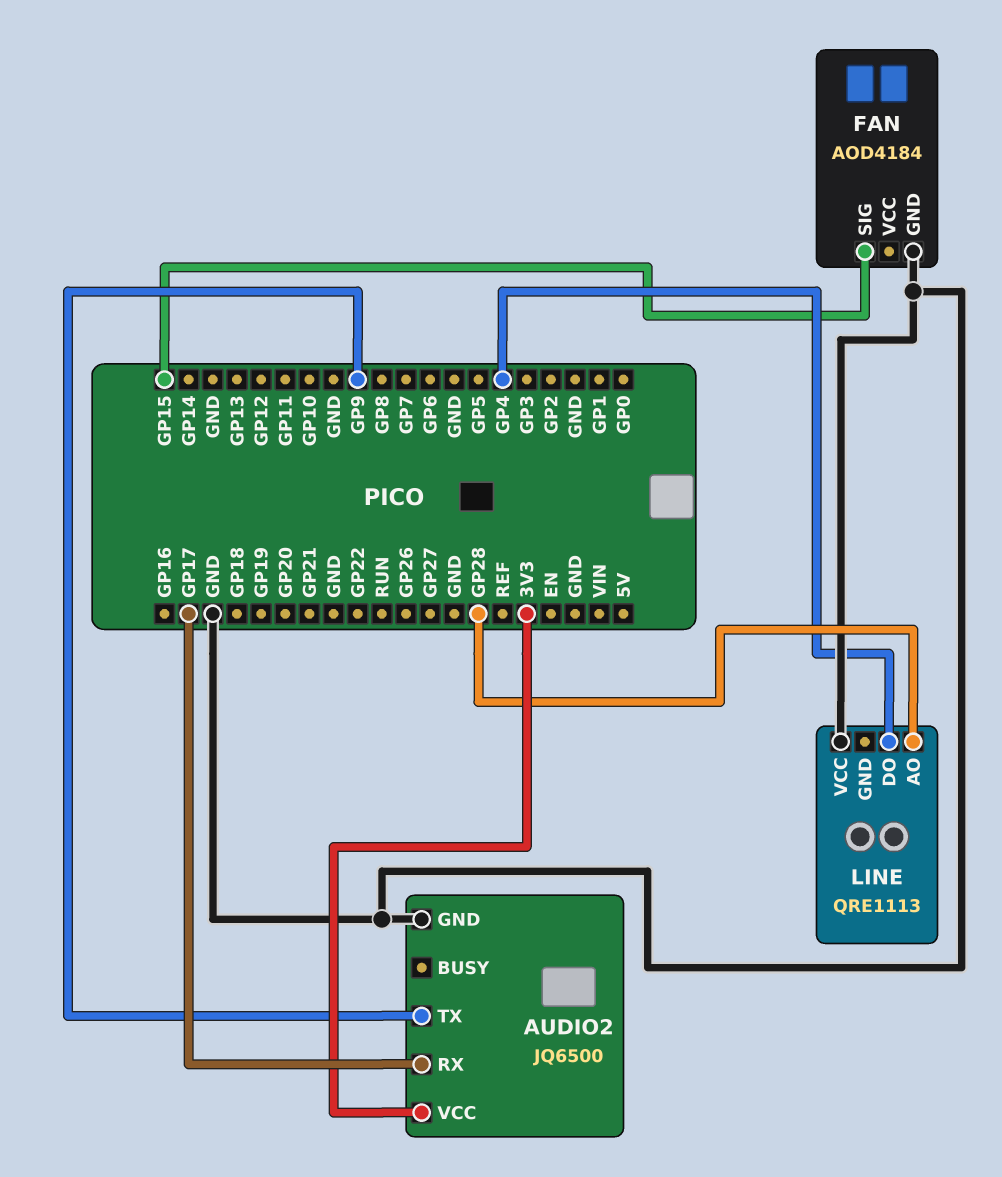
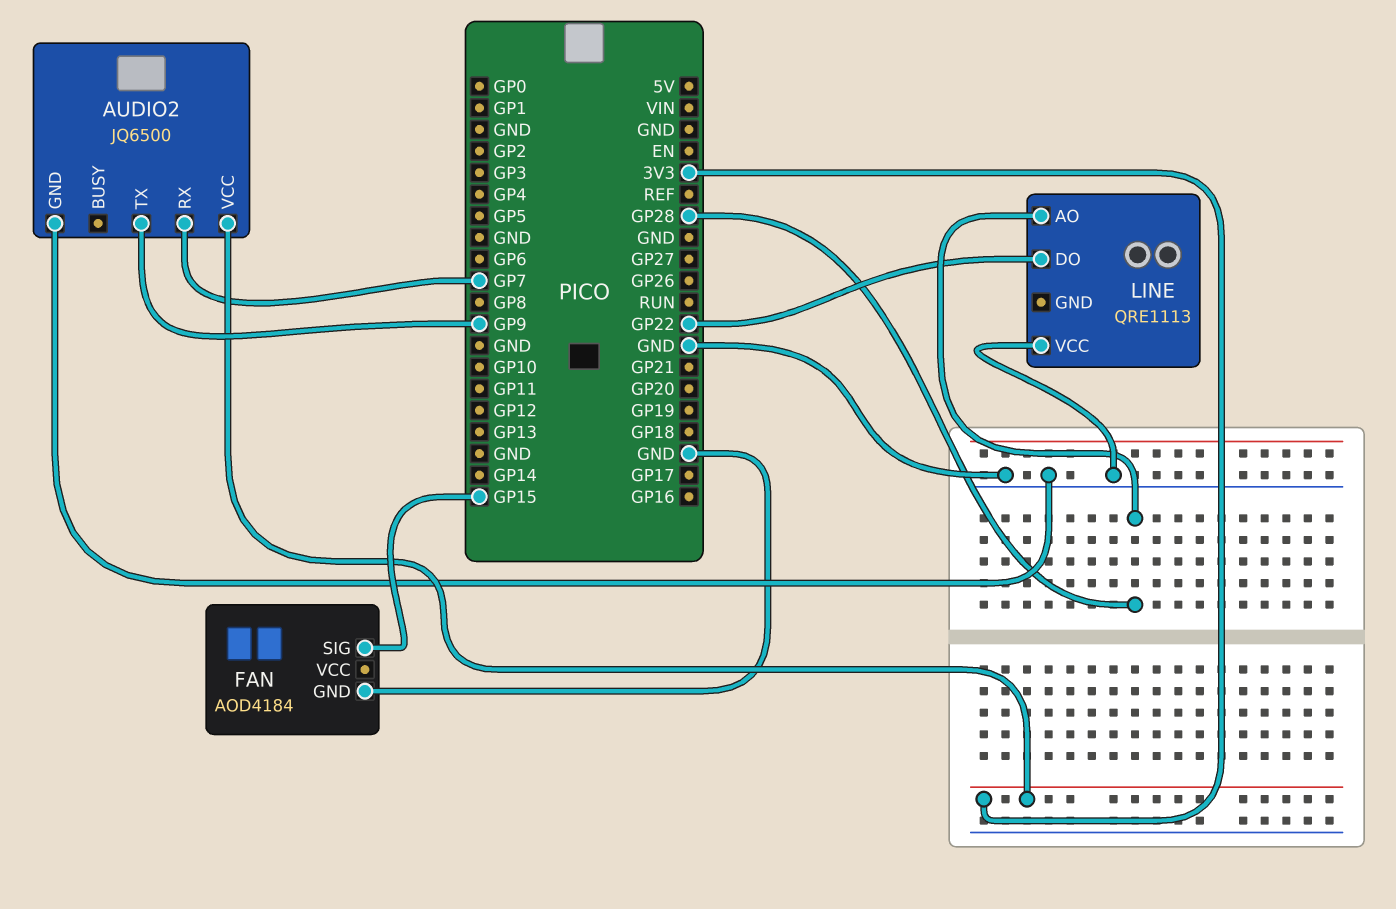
AUDIO2 pin RX: GP17 -> GP7
LINE pin DO: GP4 -> GP22

